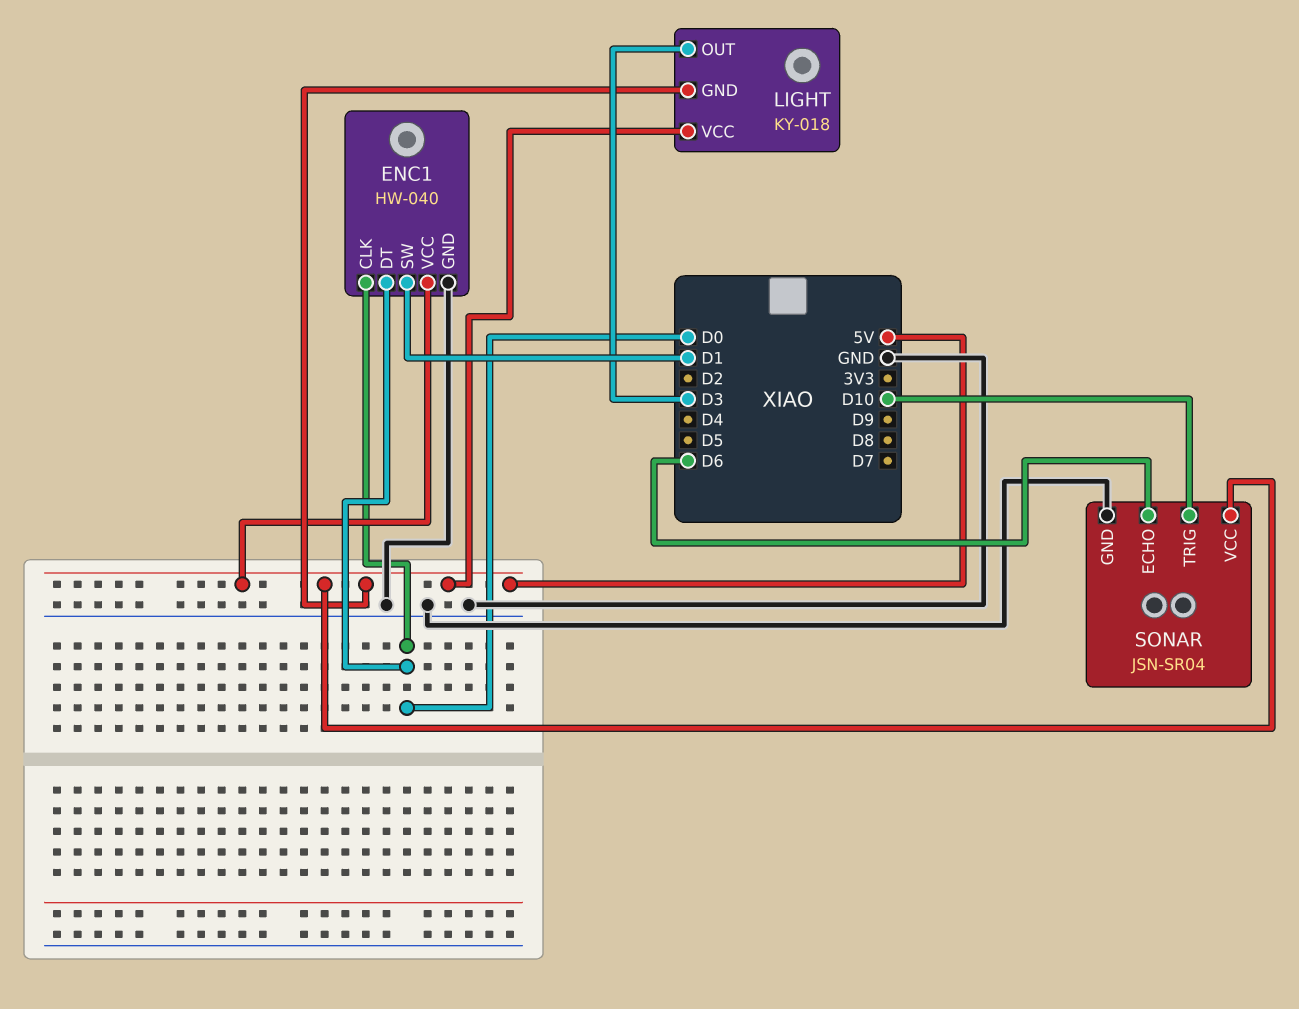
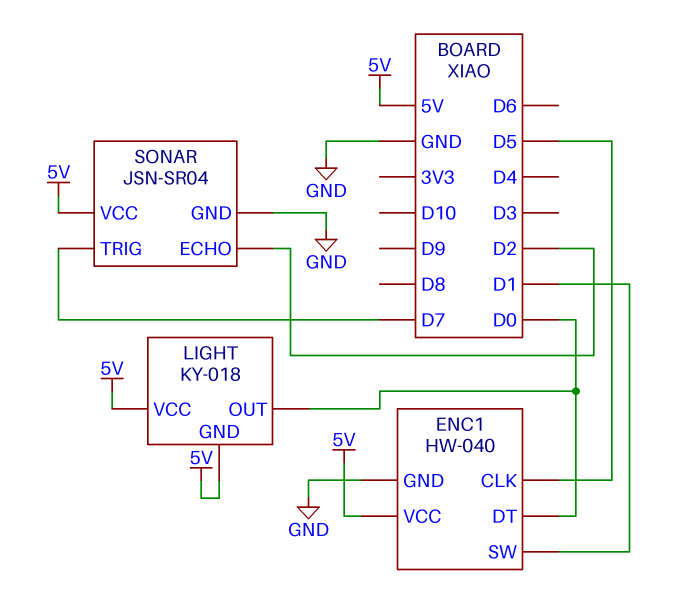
ENC1 pin CLK: D0 -> D5
LIGHT pin OUT: D3 -> D0
SONAR pin ECHO: D6 -> D2
SONAR pin TRIG: D10 -> D7

